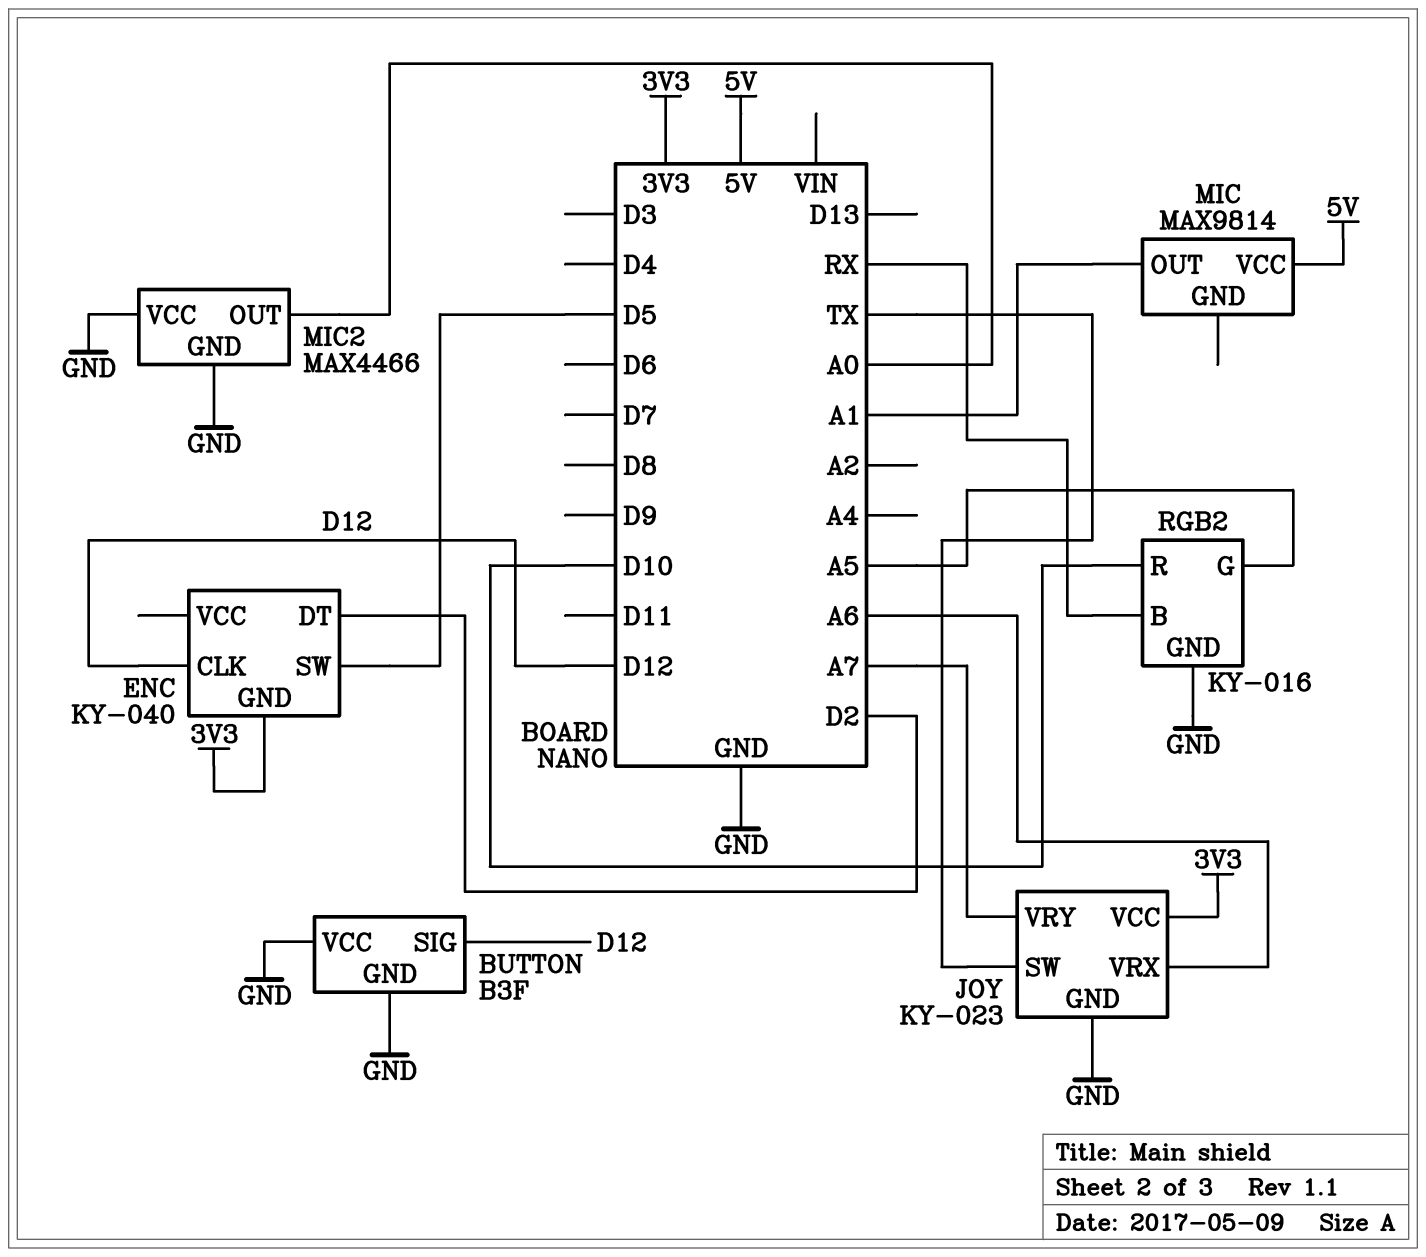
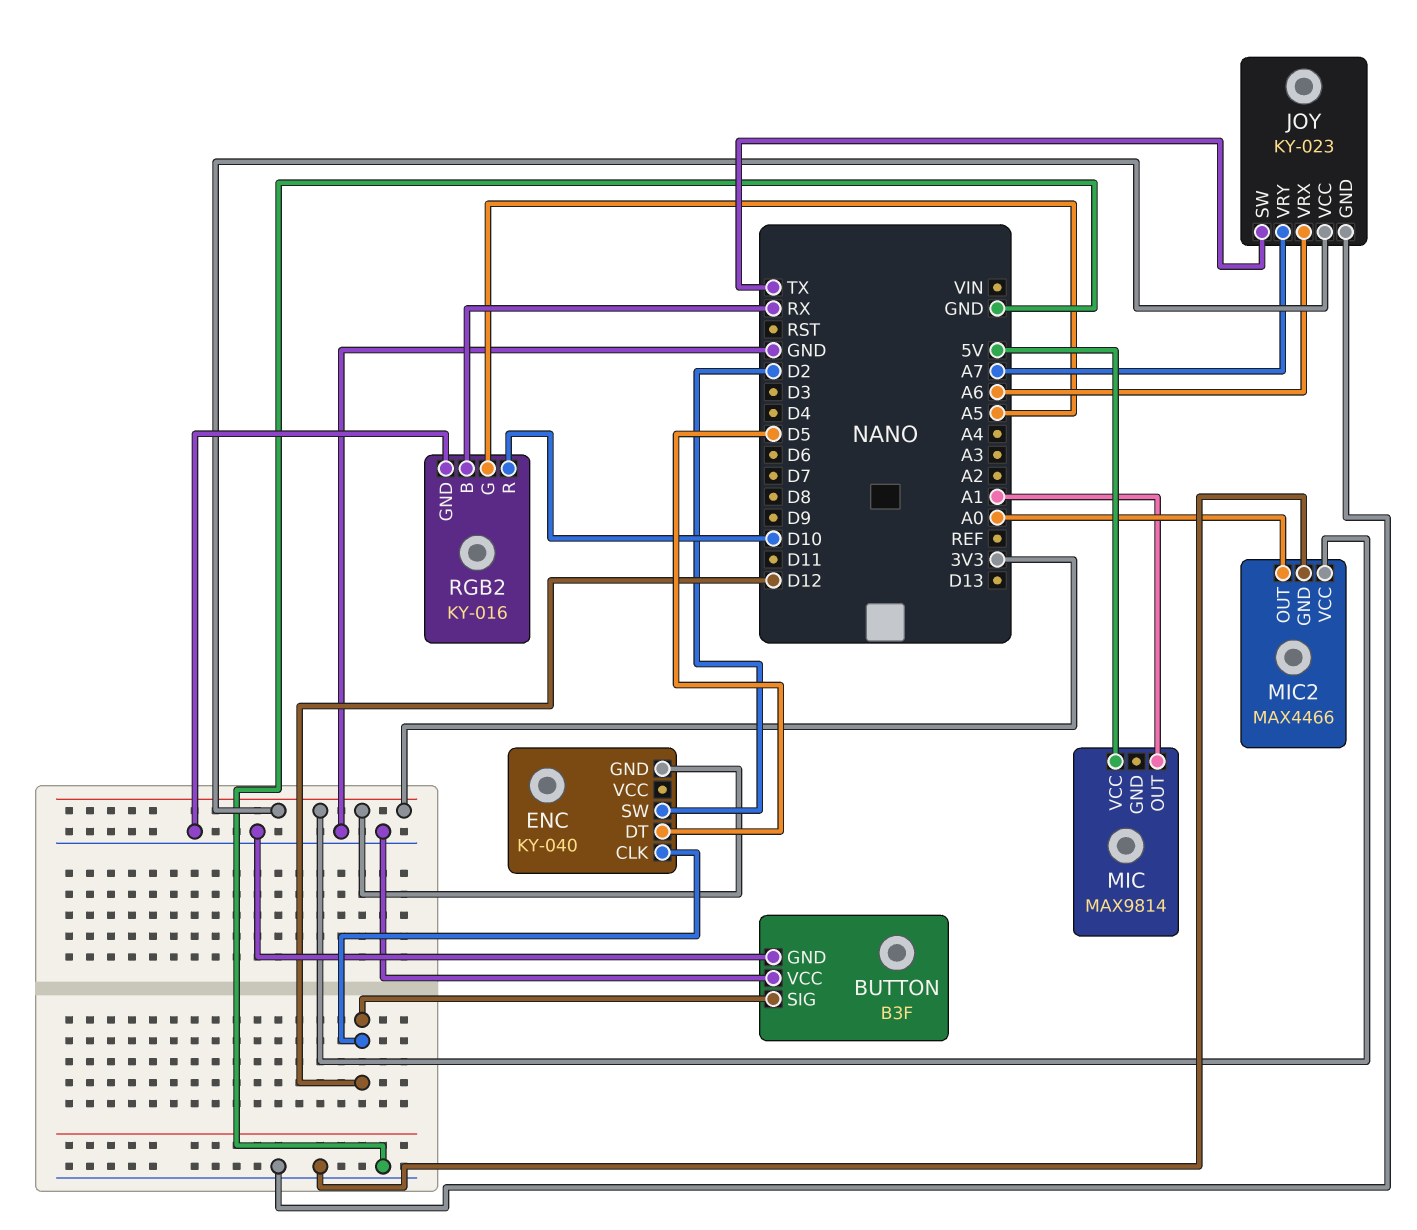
ENC pin DT: D2 -> D5
ENC pin SW: D5 -> D2
MIC2 pin VCC: GND -> 3V3

